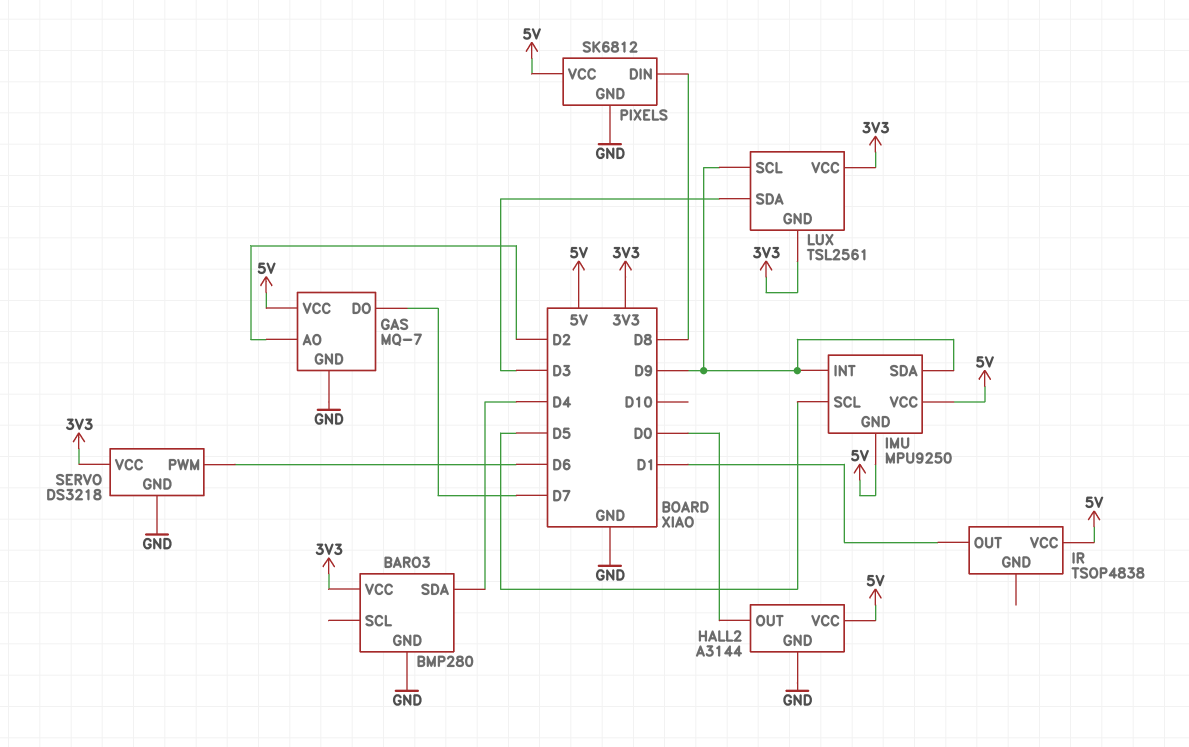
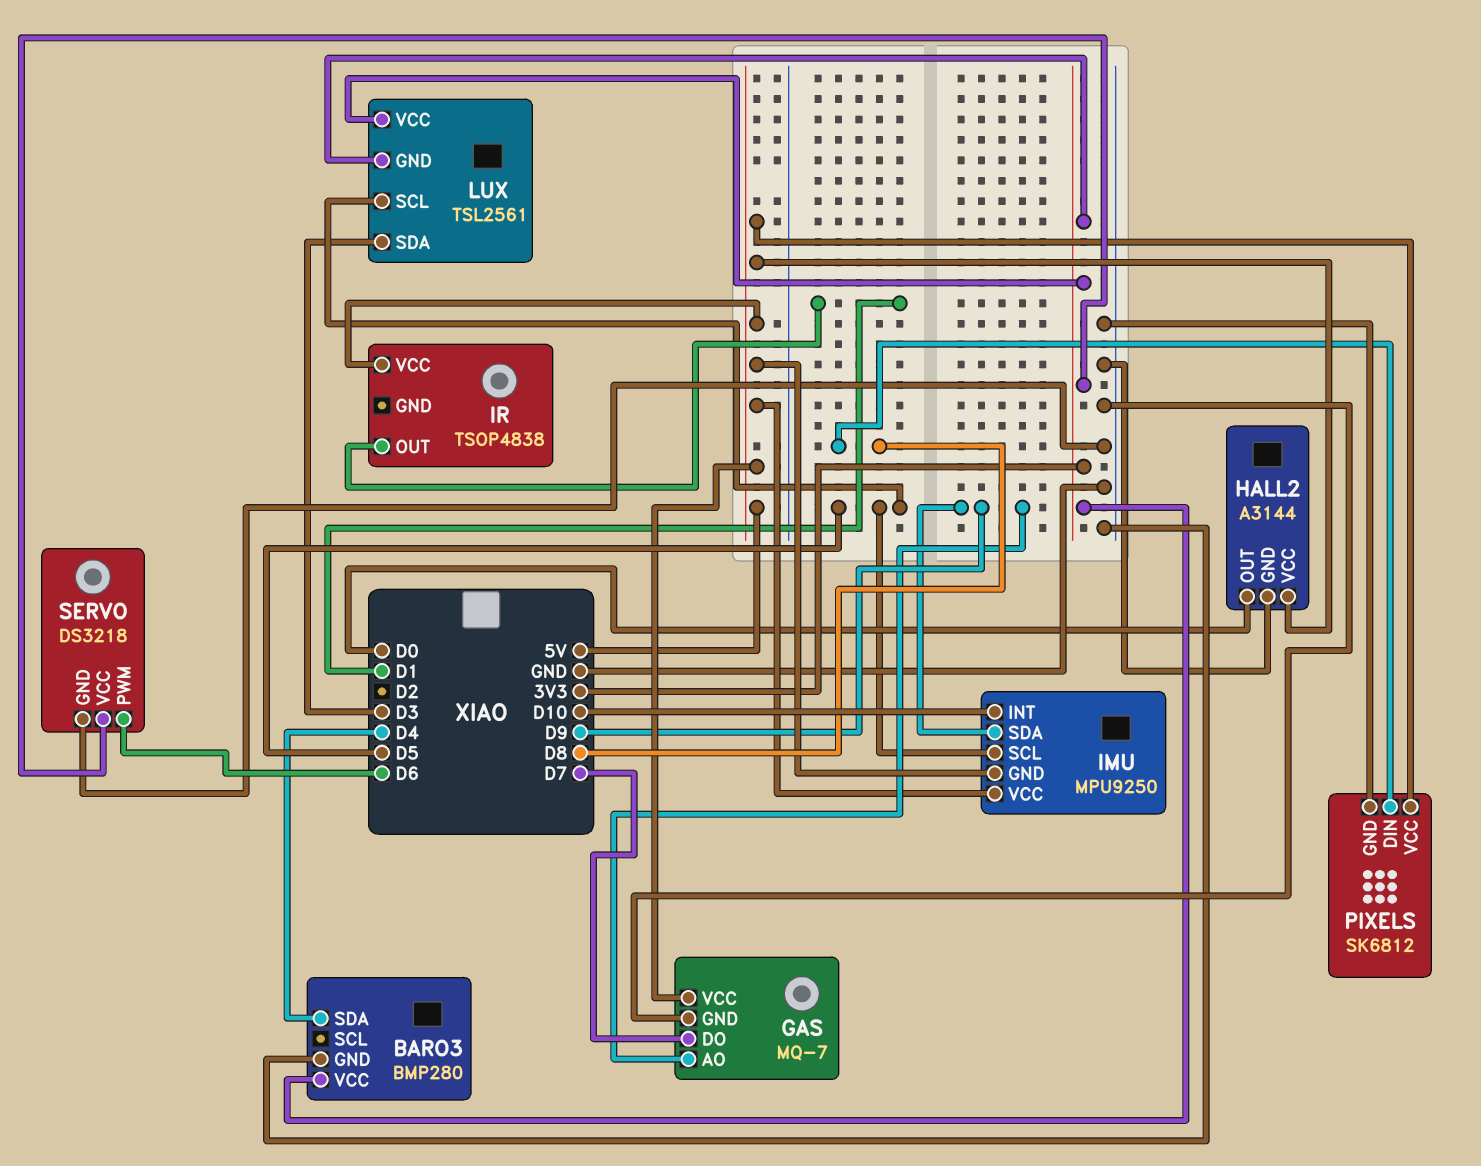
GAS pin AO: D2 -> D9
IMU pin INT: D9 -> D10
LUX pin SCL: D9 -> D5

